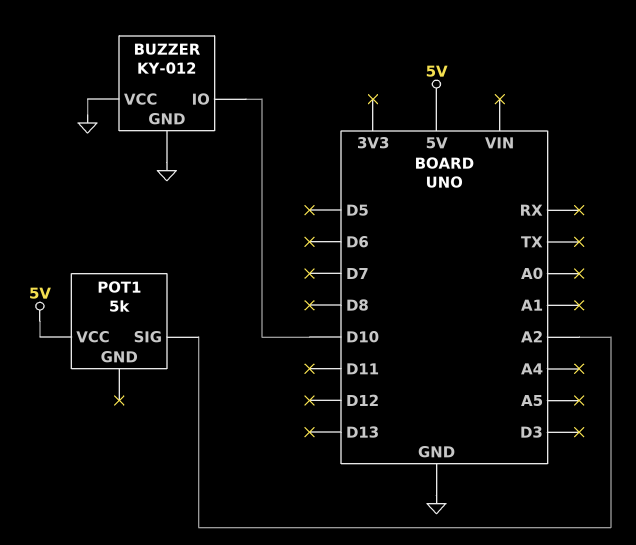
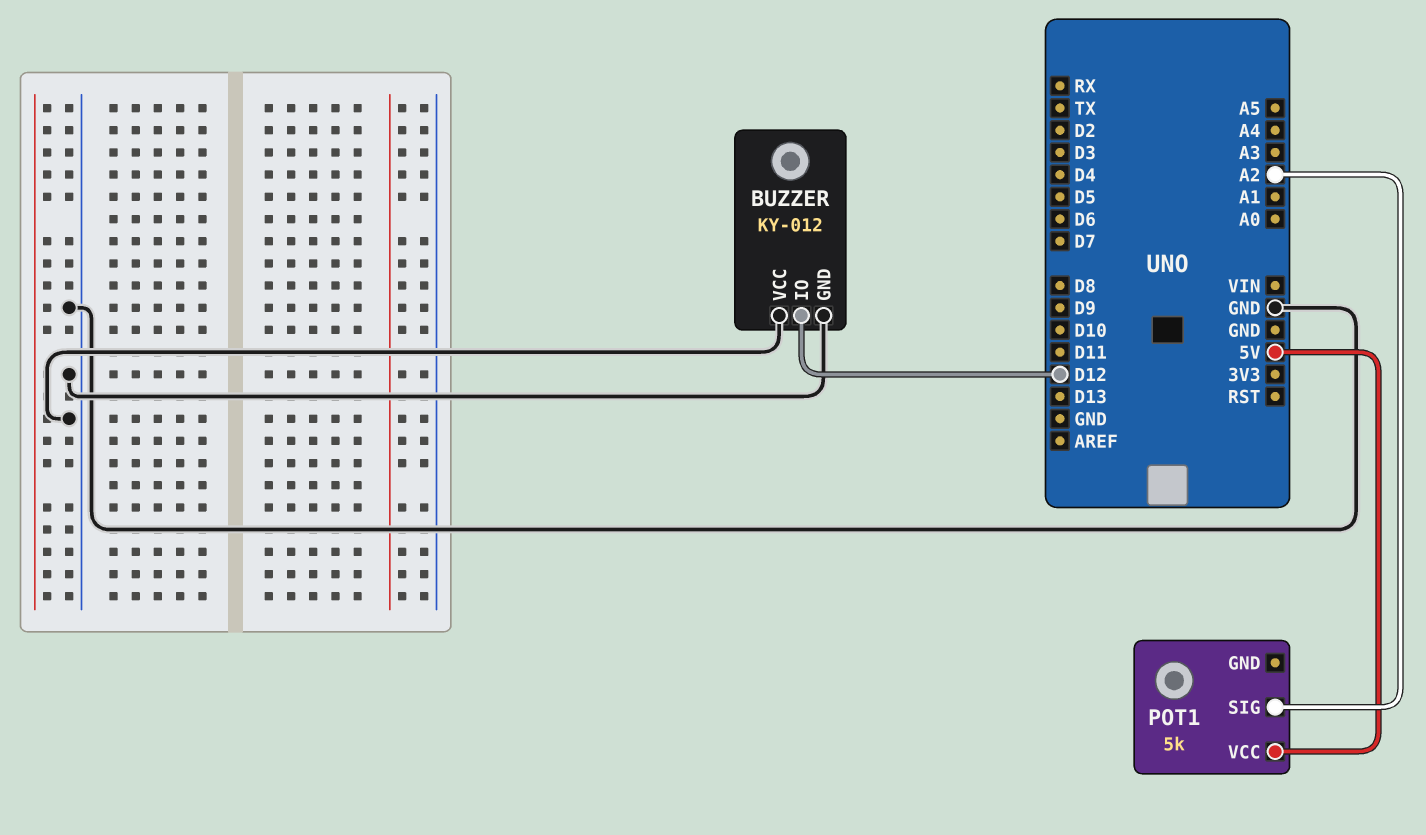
BUZZER pin IO: D10 -> D12

